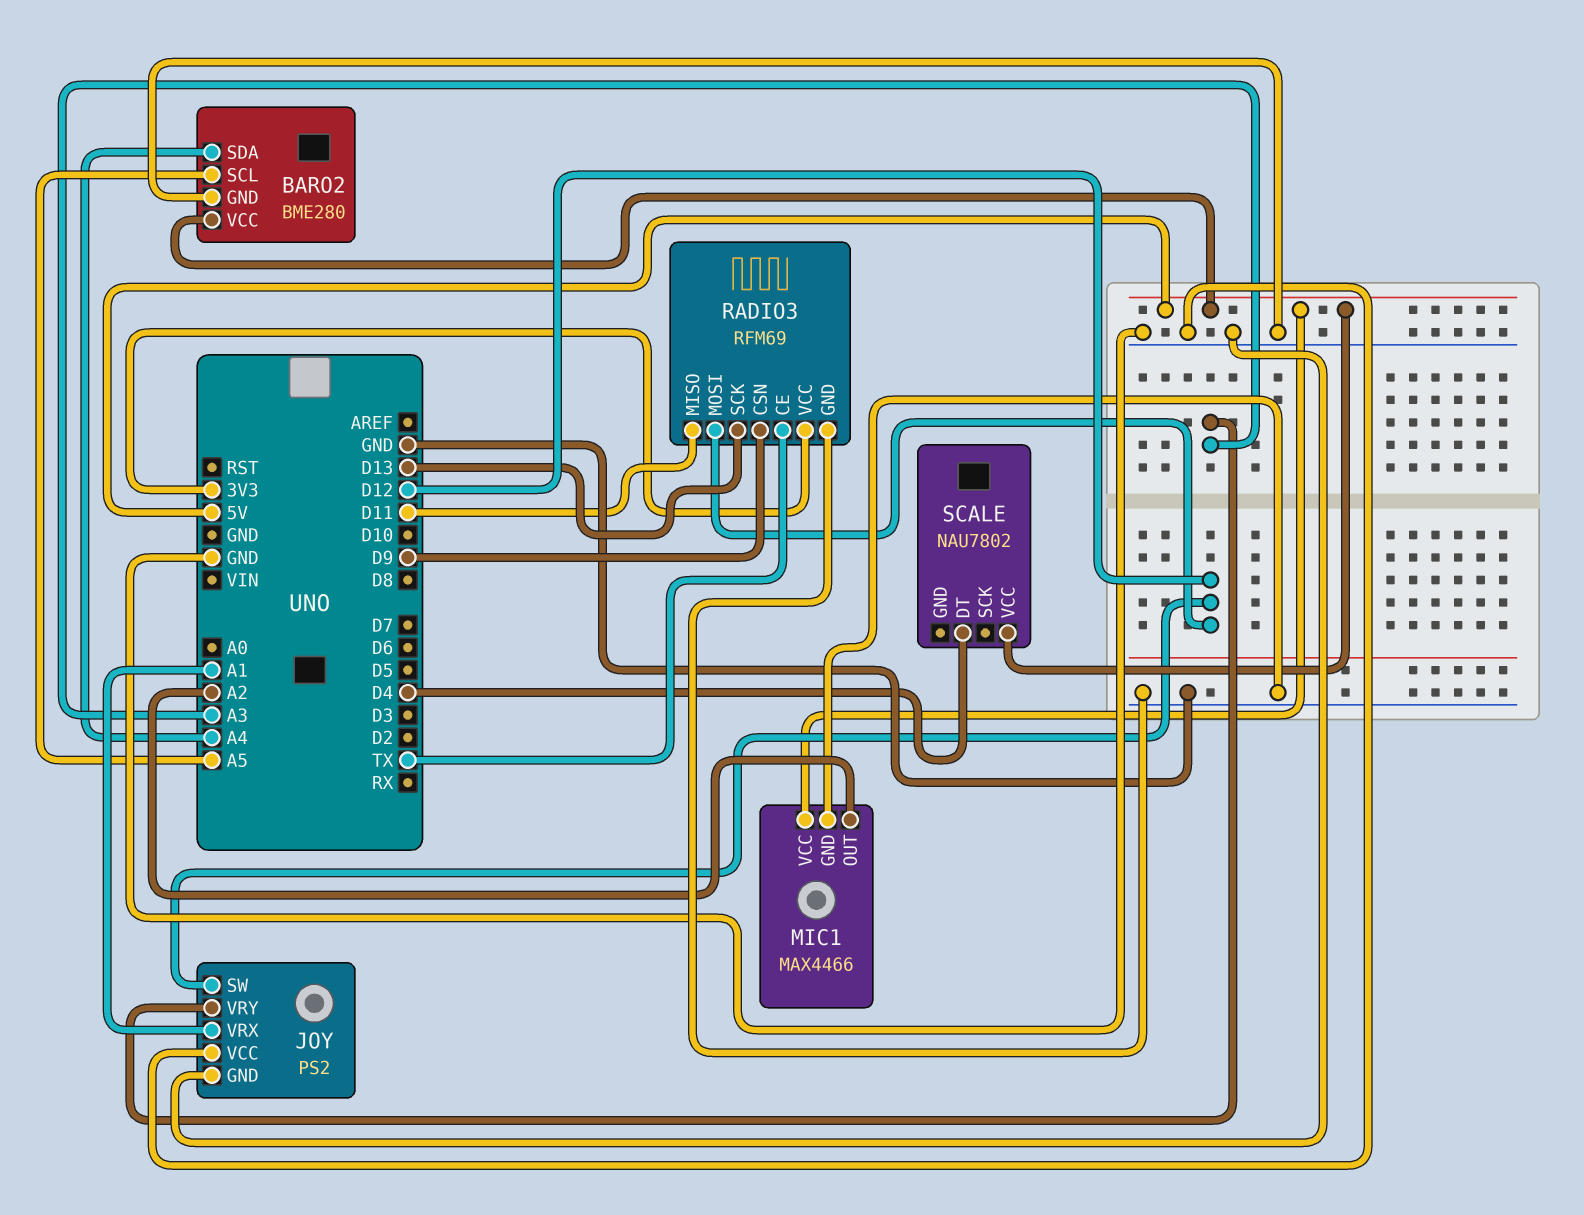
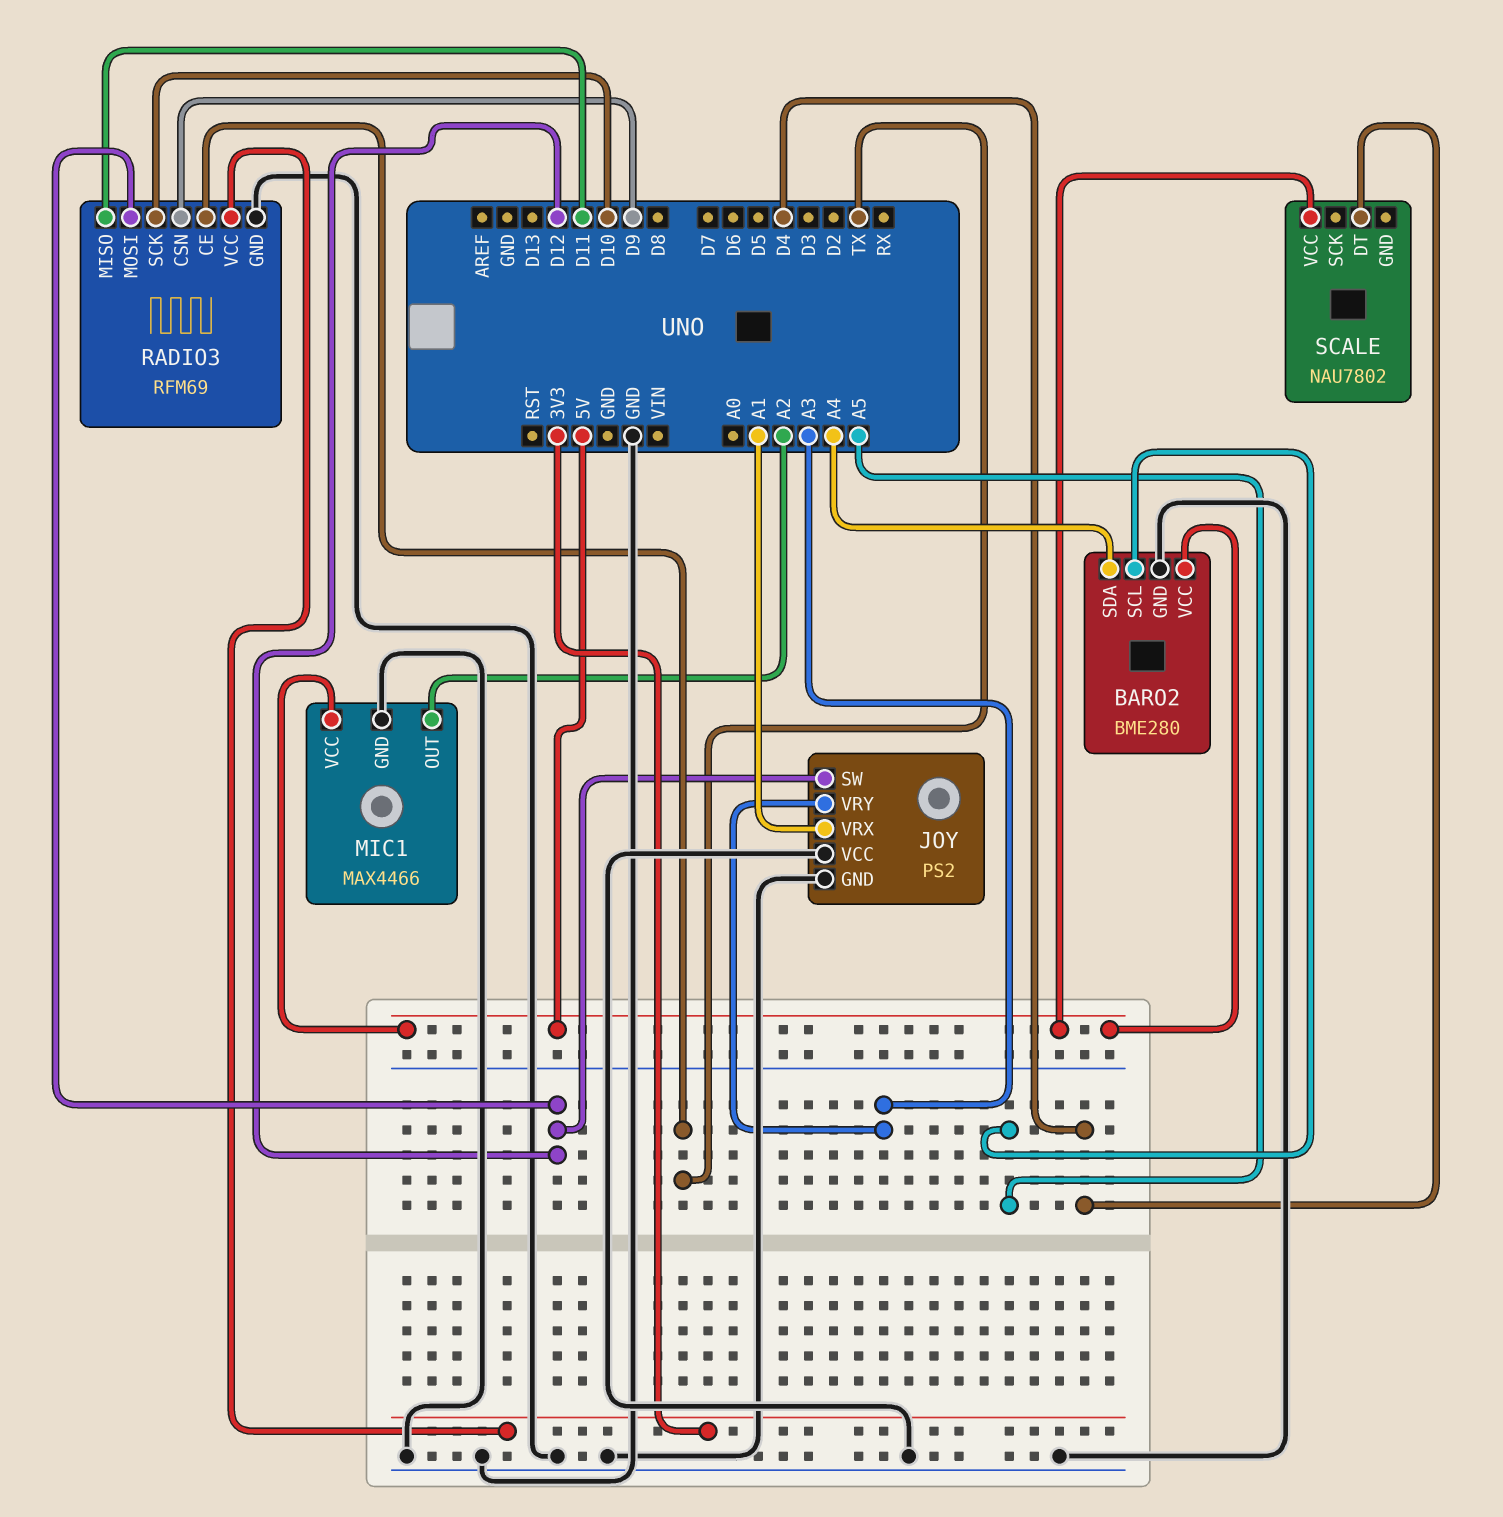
RADIO3 pin SCK: D13 -> D10

